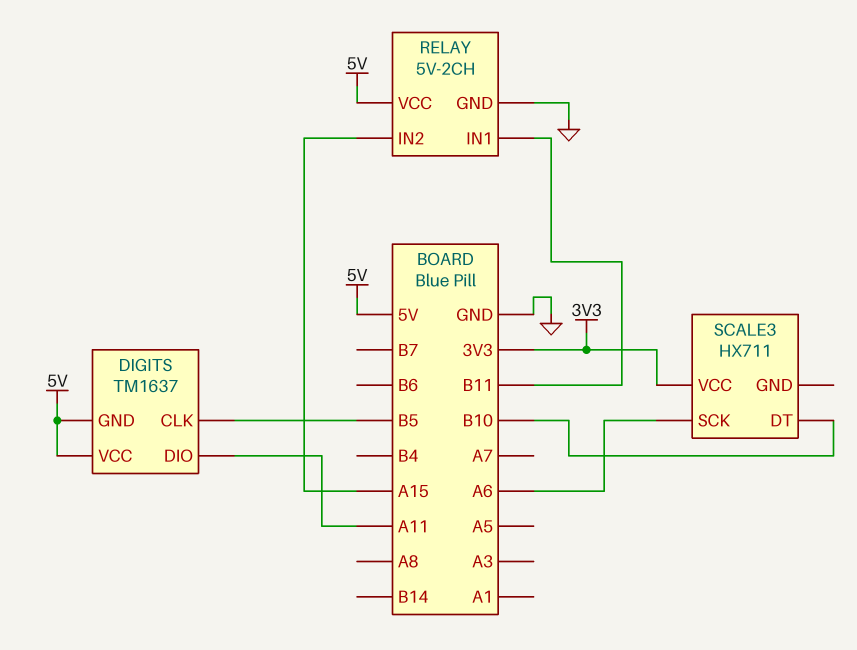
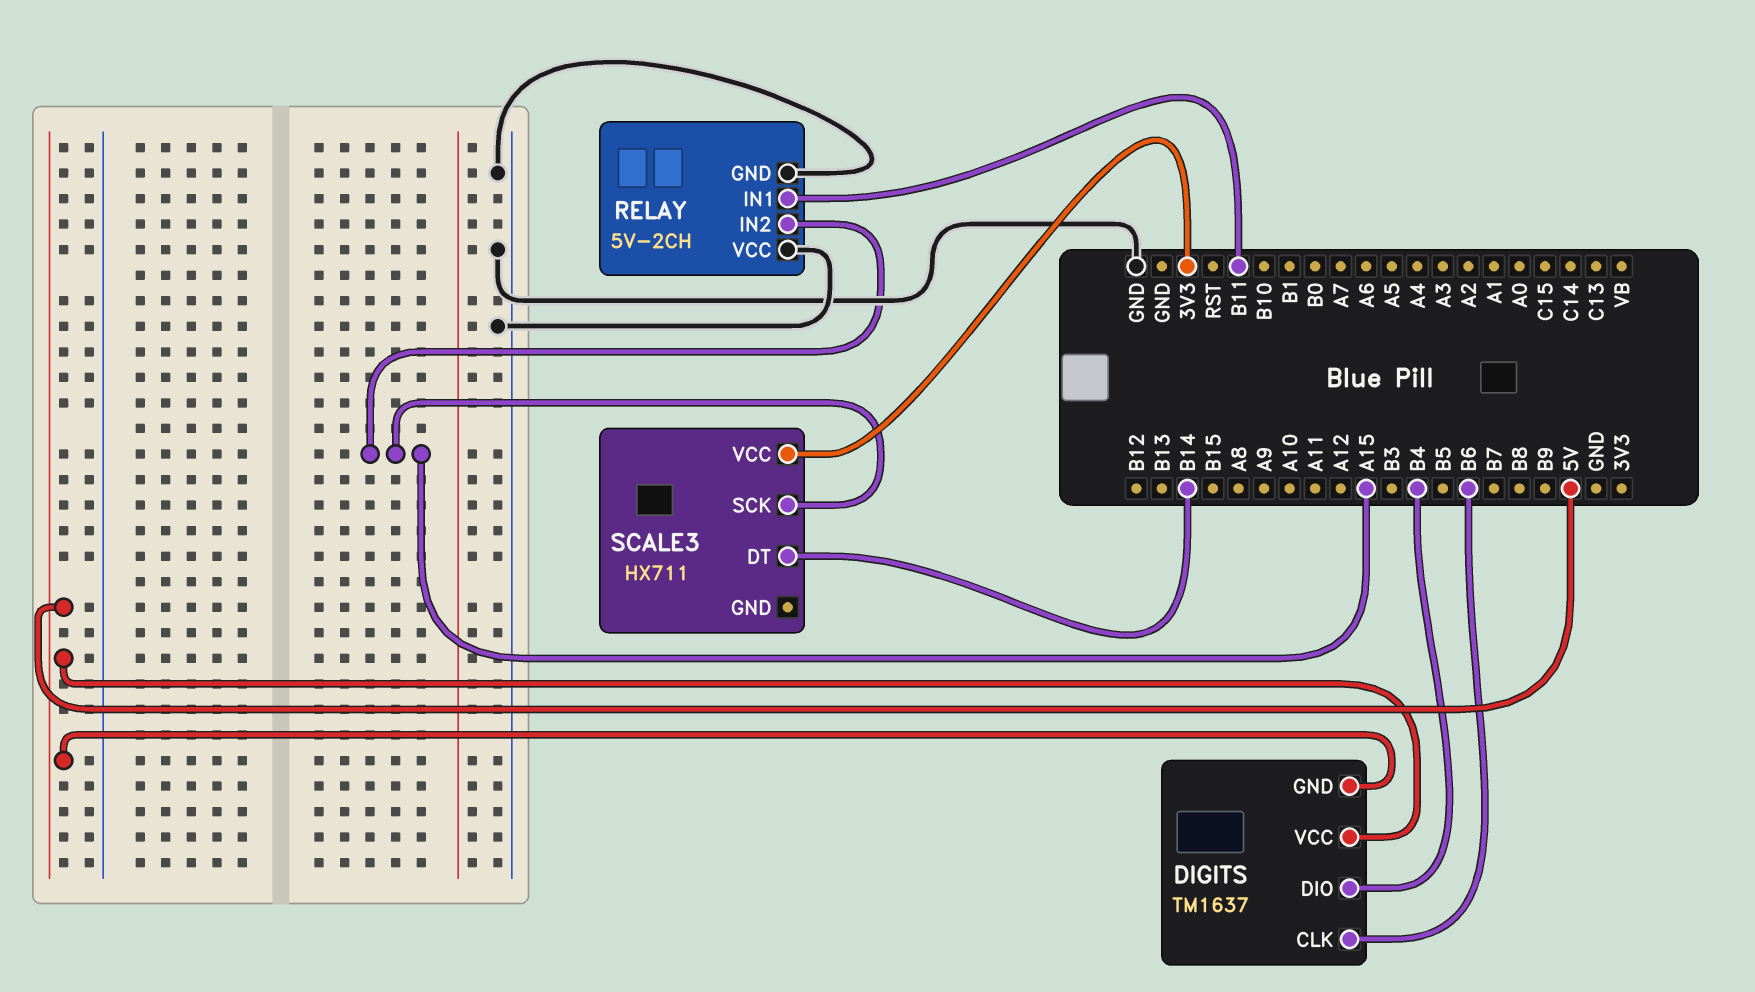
DIGITS pin CLK: B5 -> B6
DIGITS pin DIO: A11 -> B4
RELAY pin VCC: 5V -> GND
SCALE3 pin DT: B10 -> B14
SCALE3 pin SCK: A6 -> A15

